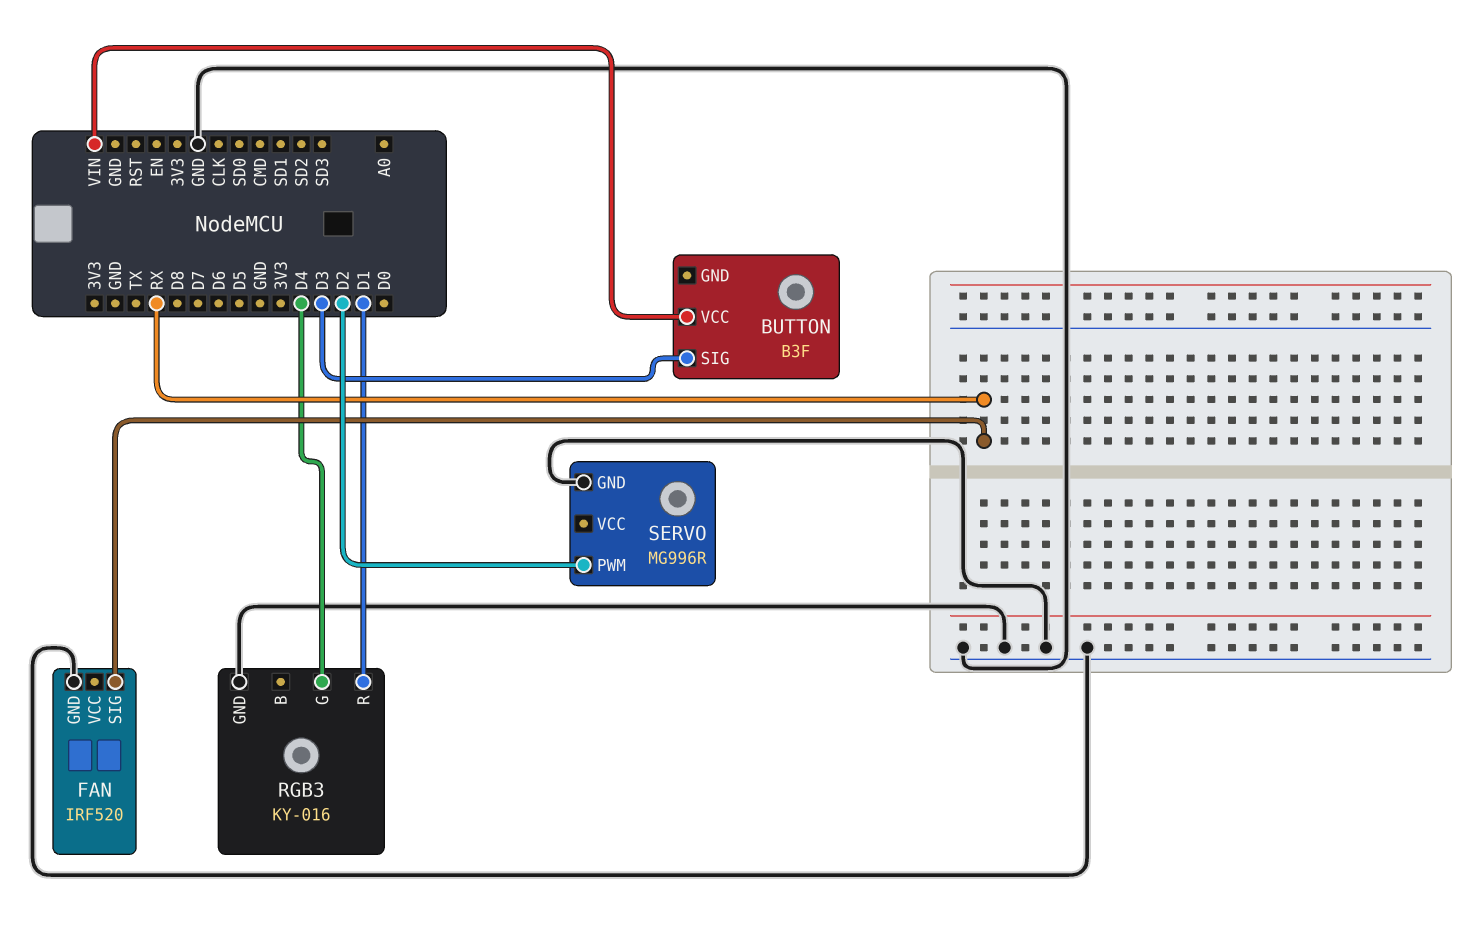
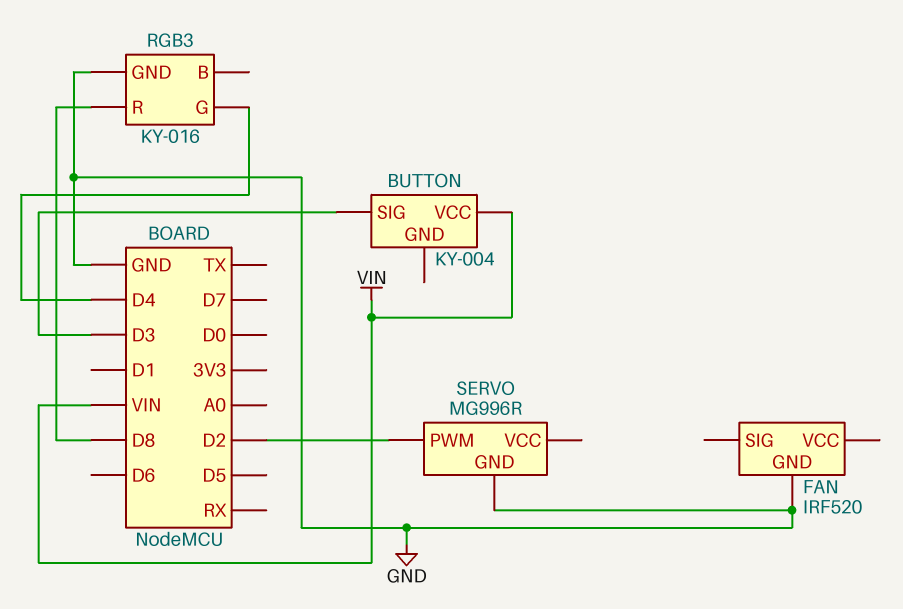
BUTTON: B3F -> KY-004
FAN pin SIG: RX -> none
RGB3 pin R: D1 -> D8

